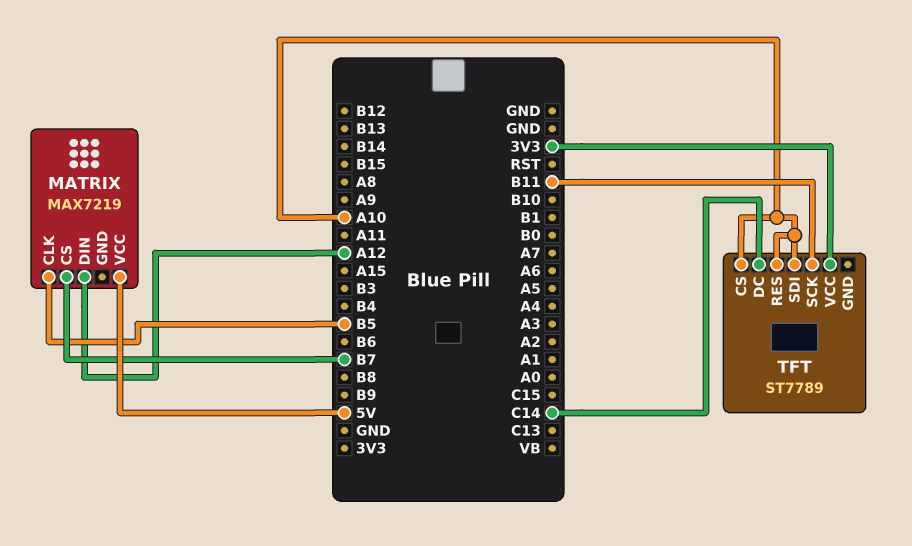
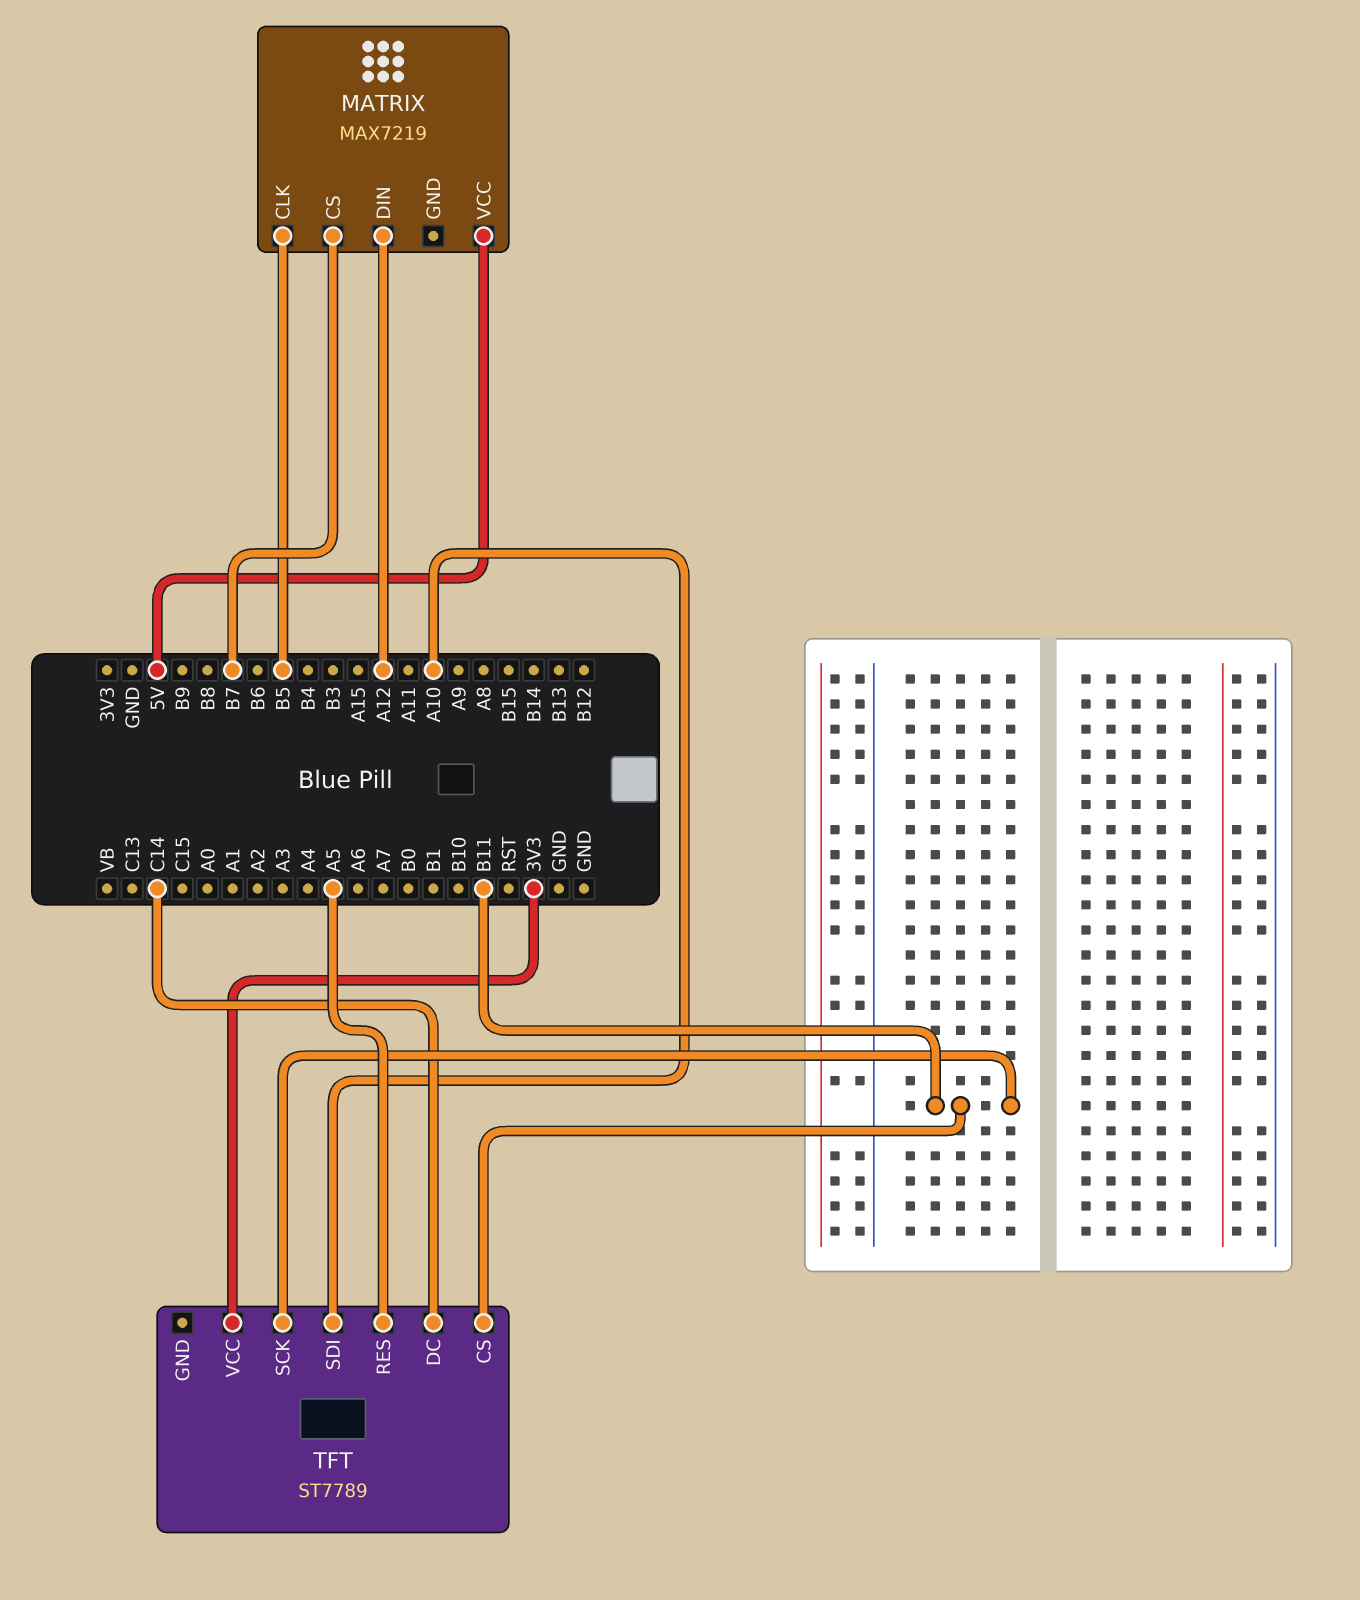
TFT pin CS: A10 -> B11
TFT pin RES: A10 -> A5

